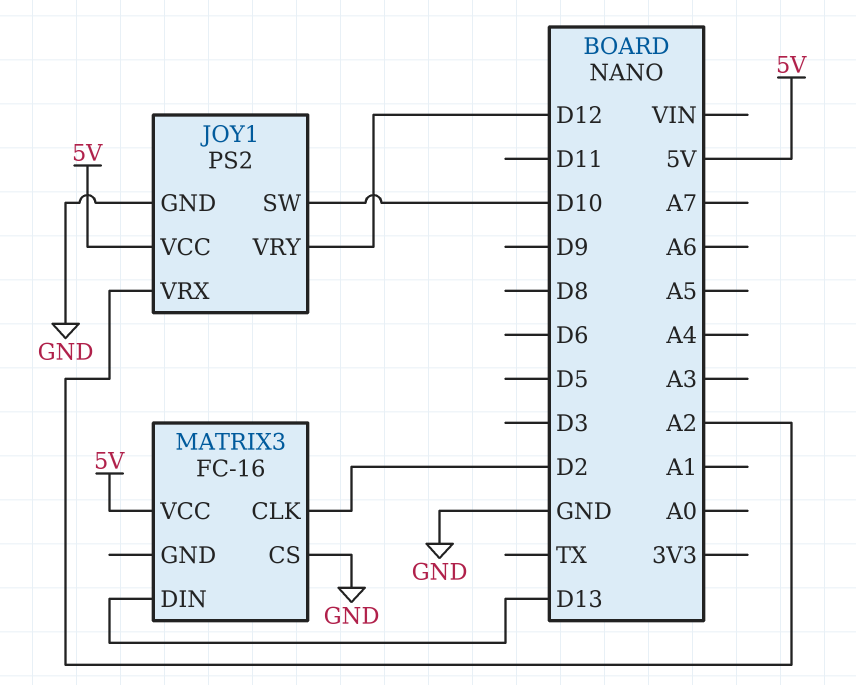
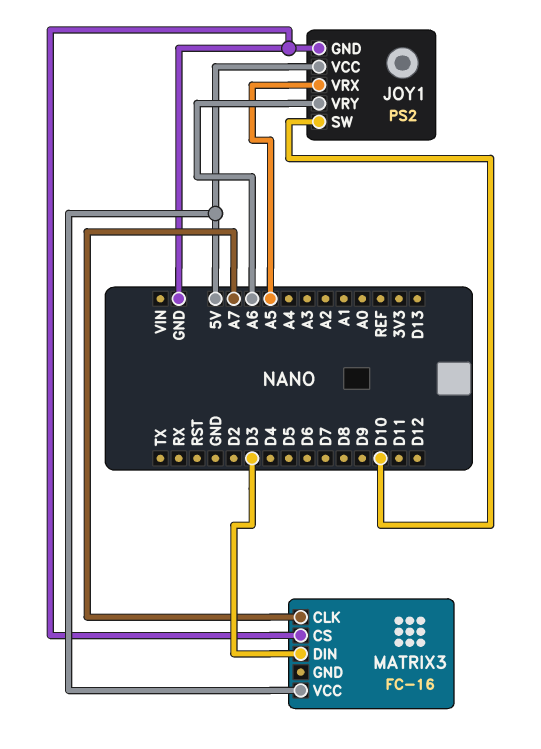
JOY1 pin VRX: A2 -> A5
JOY1 pin VRY: D12 -> A6
MATRIX3 pin CLK: D2 -> A7
MATRIX3 pin DIN: D13 -> D3

